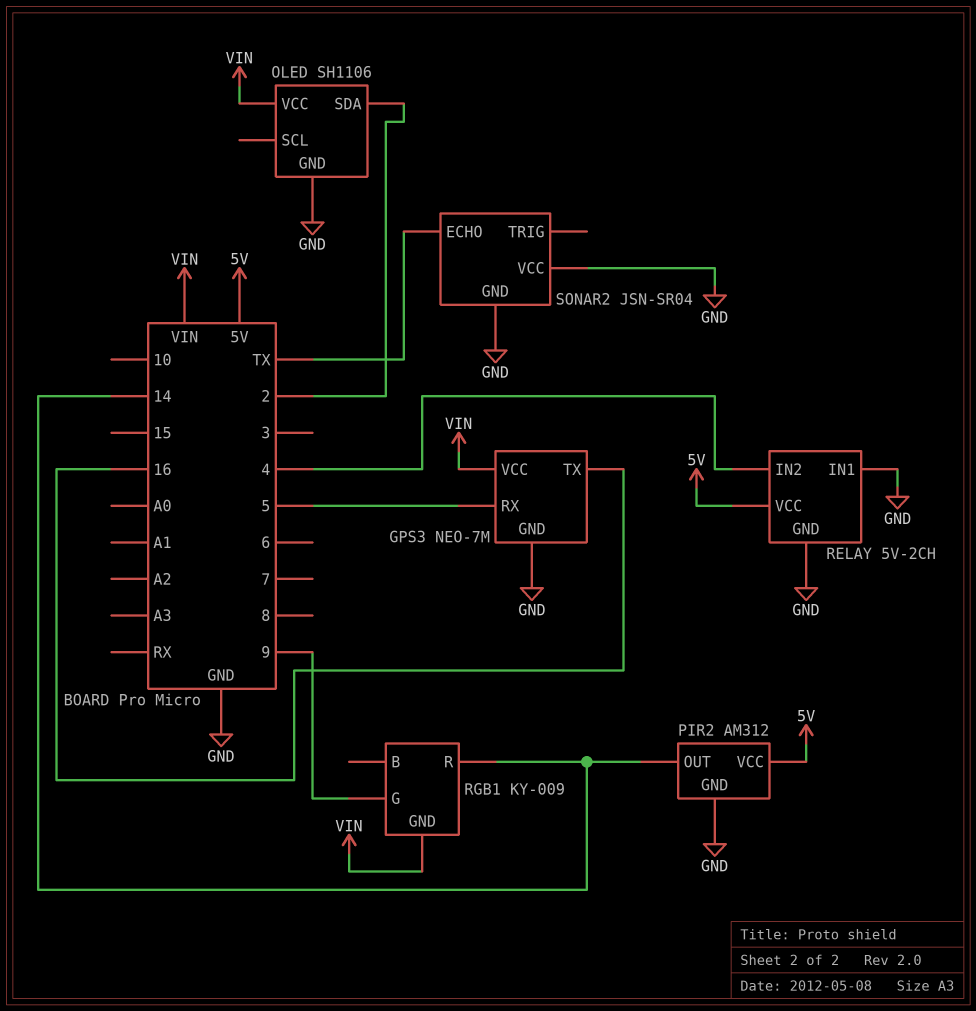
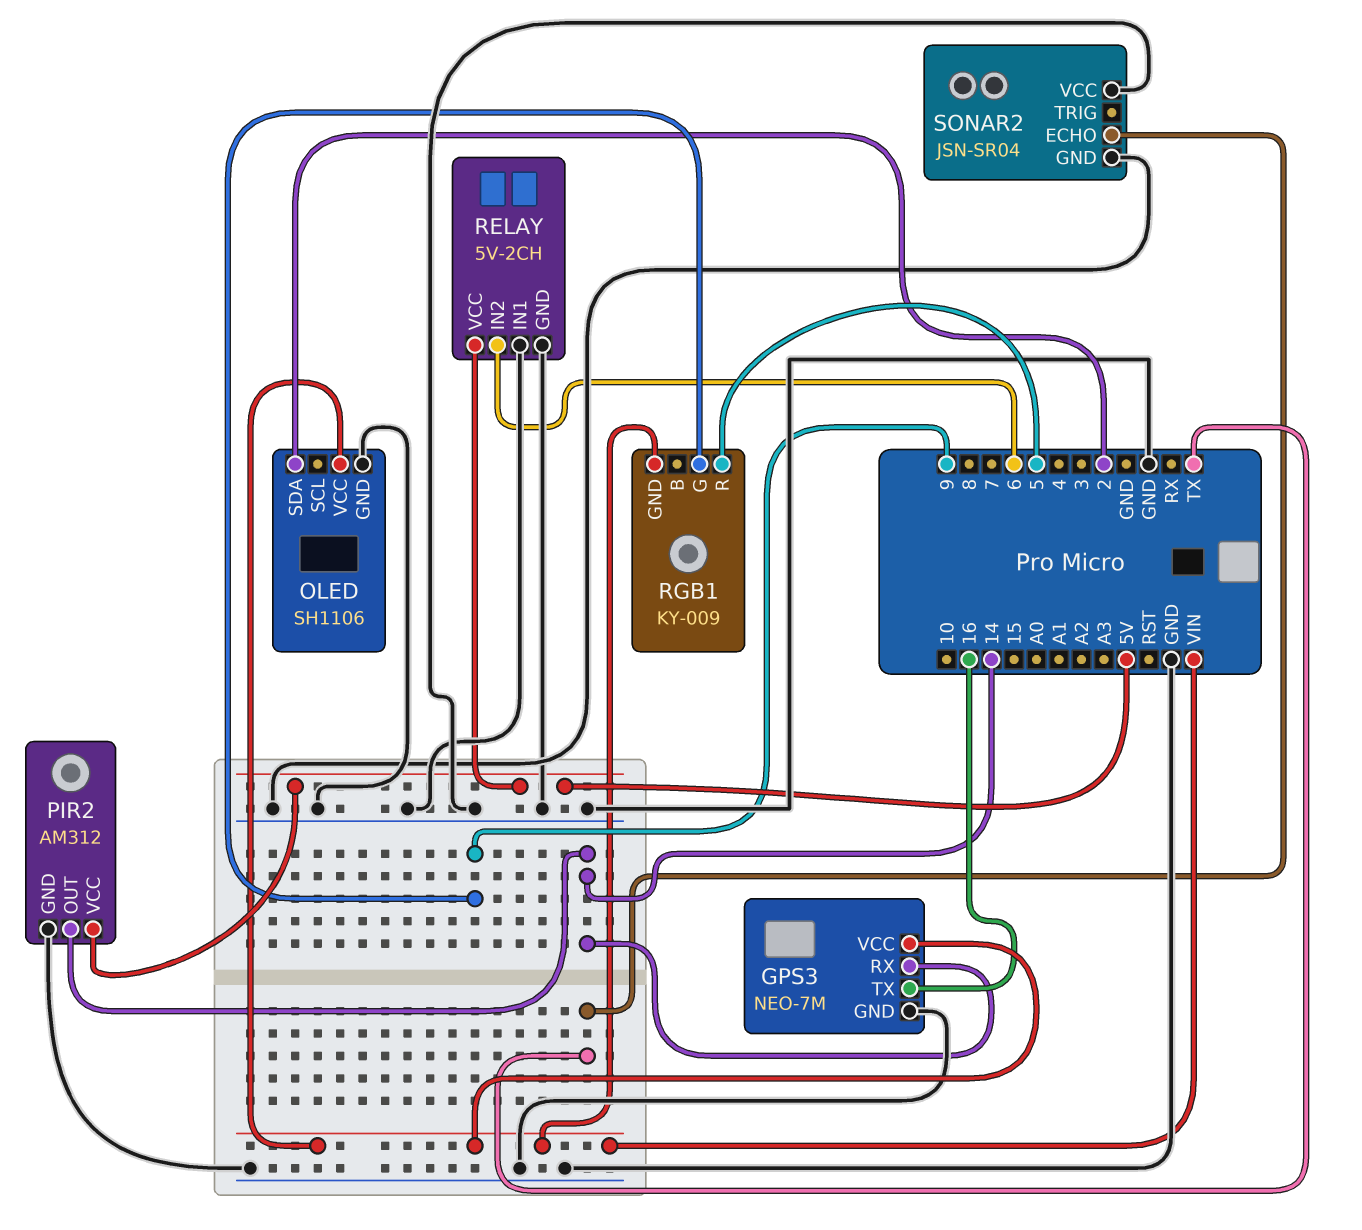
GPS3 pin RX: 5 -> 14
RELAY pin IN2: 4 -> 6
RGB1 pin R: 14 -> 5

